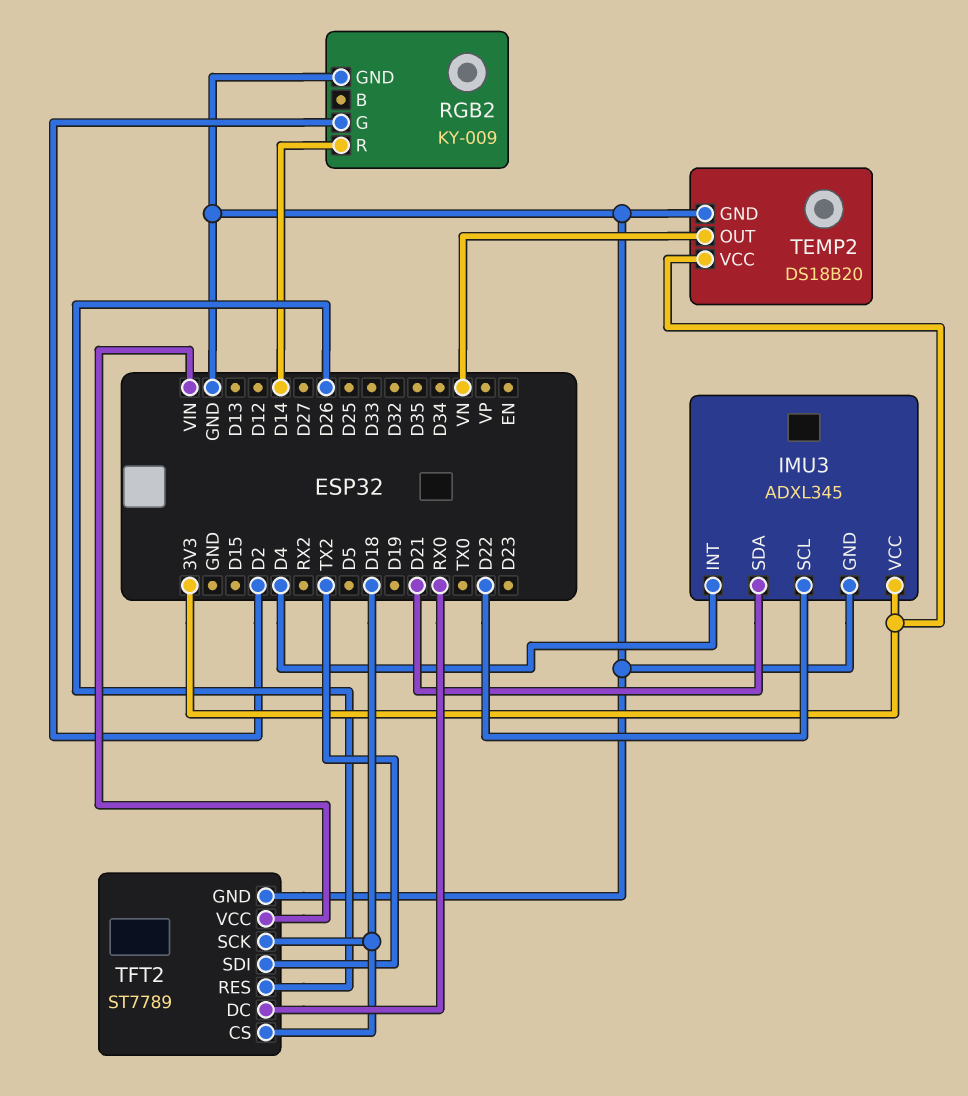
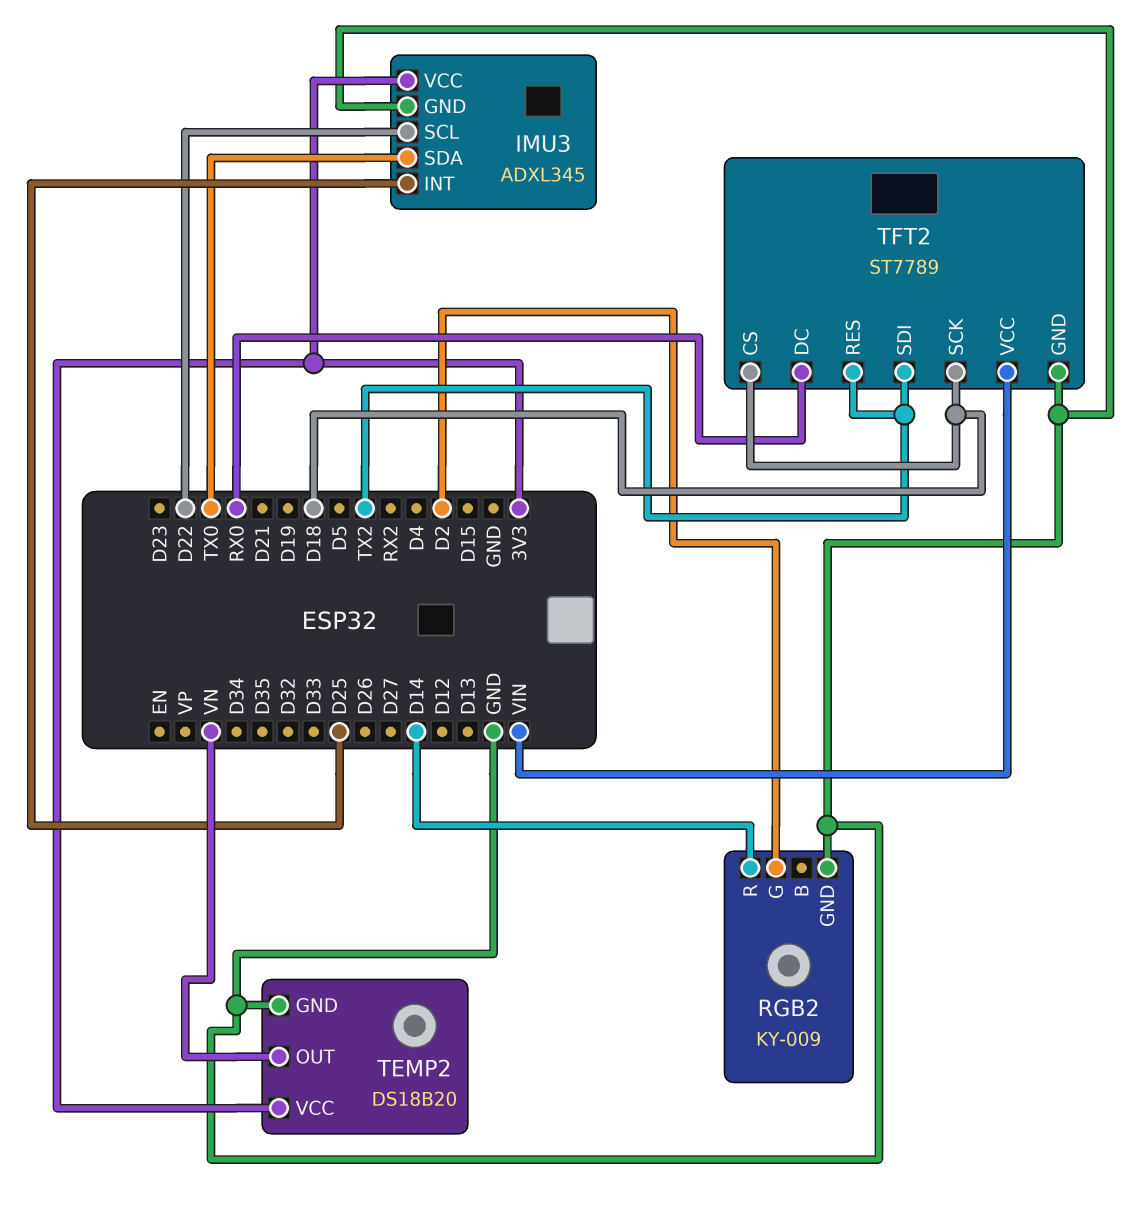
IMU3 pin INT: D4 -> D25
IMU3 pin SDA: D21 -> TX0
TFT2 pin RES: D26 -> TX2

